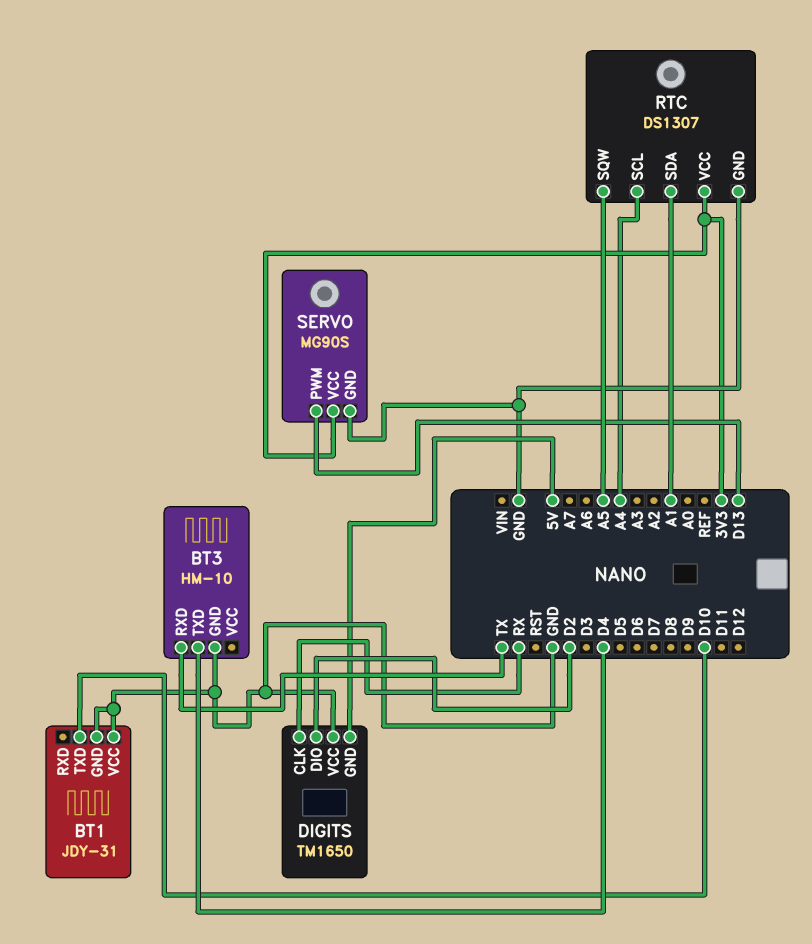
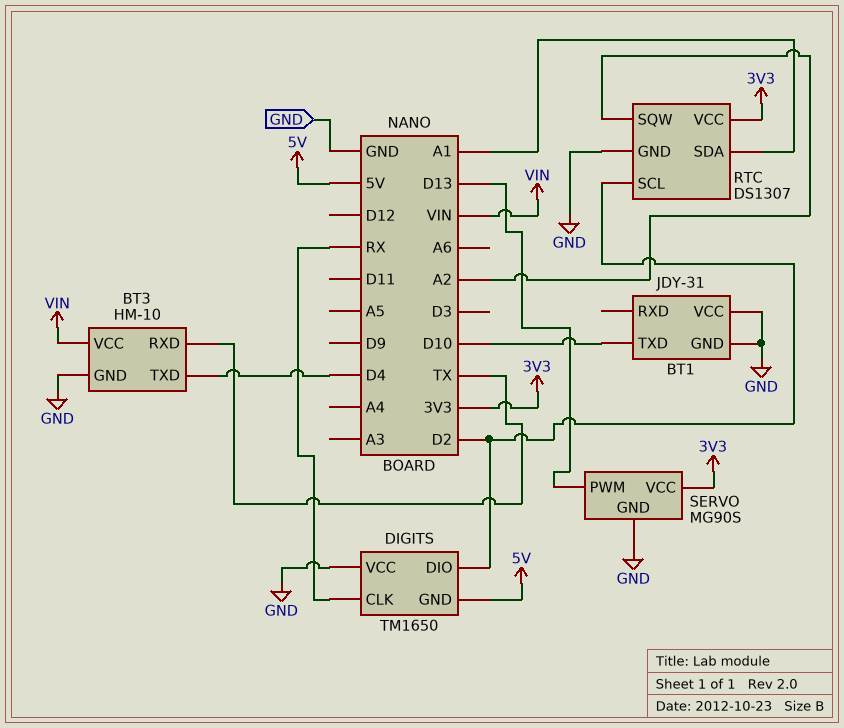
BT3 pin VCC: none -> VIN
RTC pin SCL: A4 -> D2
RTC pin SQW: A5 -> A2

